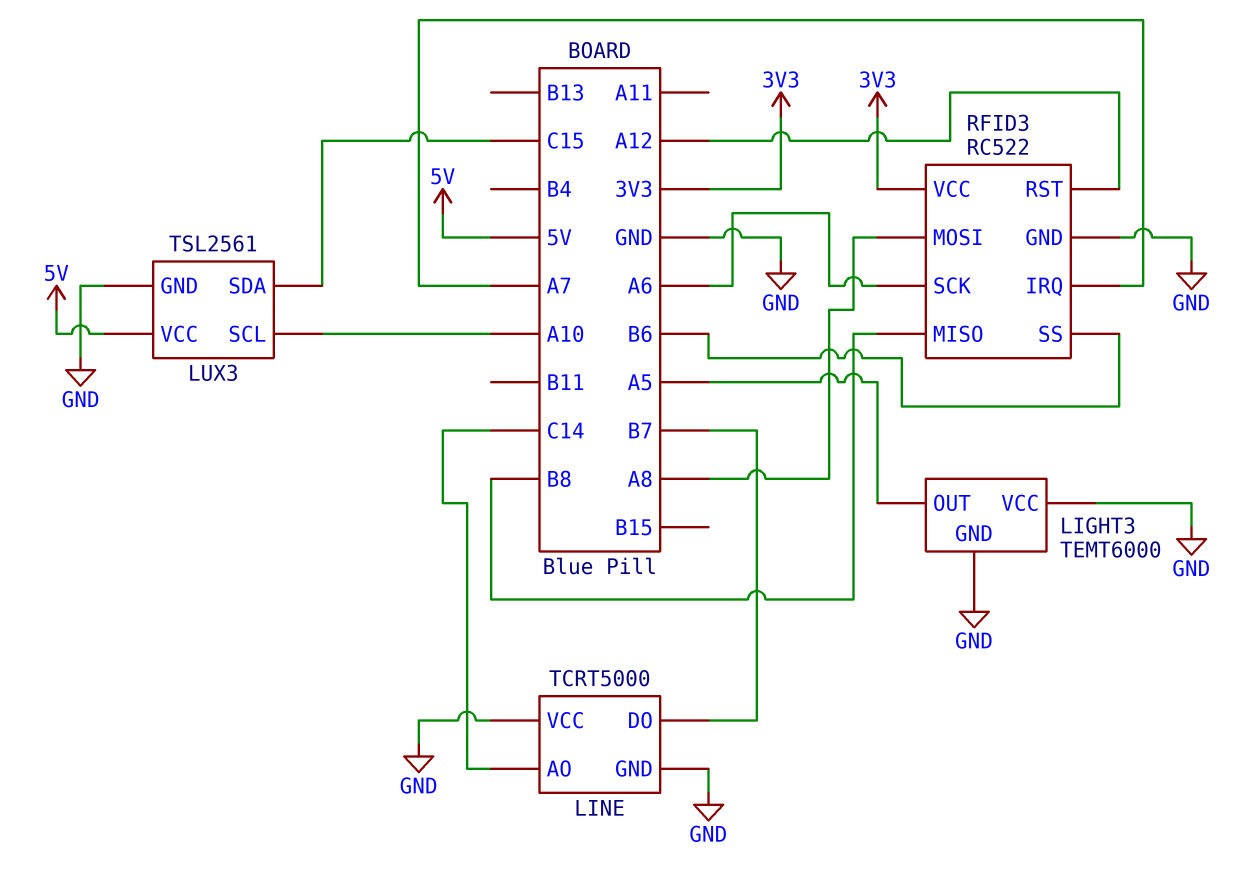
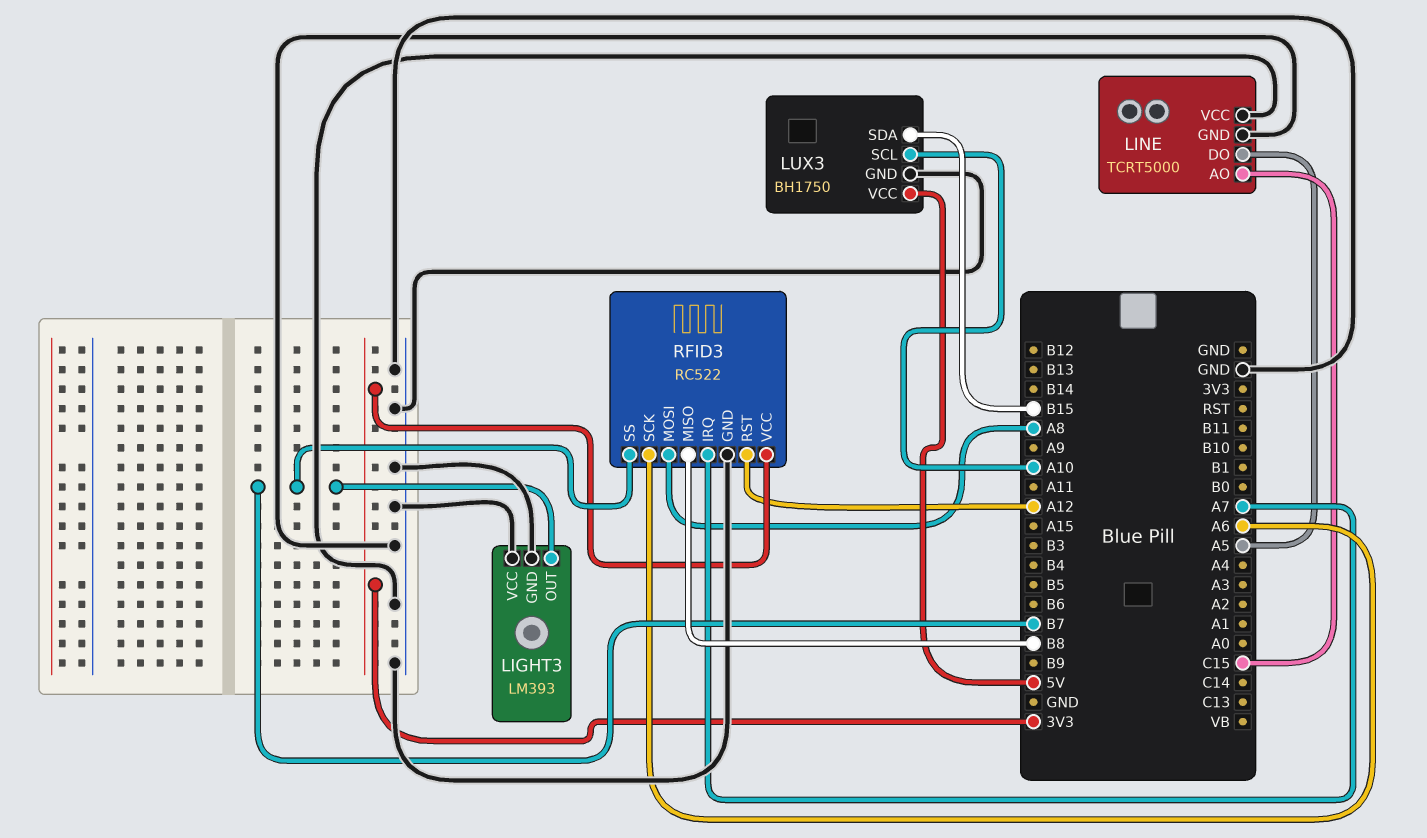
LIGHT3: TEMT6000 -> LM393
LIGHT3 pin OUT: A5 -> B7
LINE pin AO: C14 -> C15
LINE pin DO: B7 -> A5
LUX3: TSL2561 -> BH1750
LUX3 pin SDA: C15 -> B15
RFID3 pin SS: B6 -> B7

